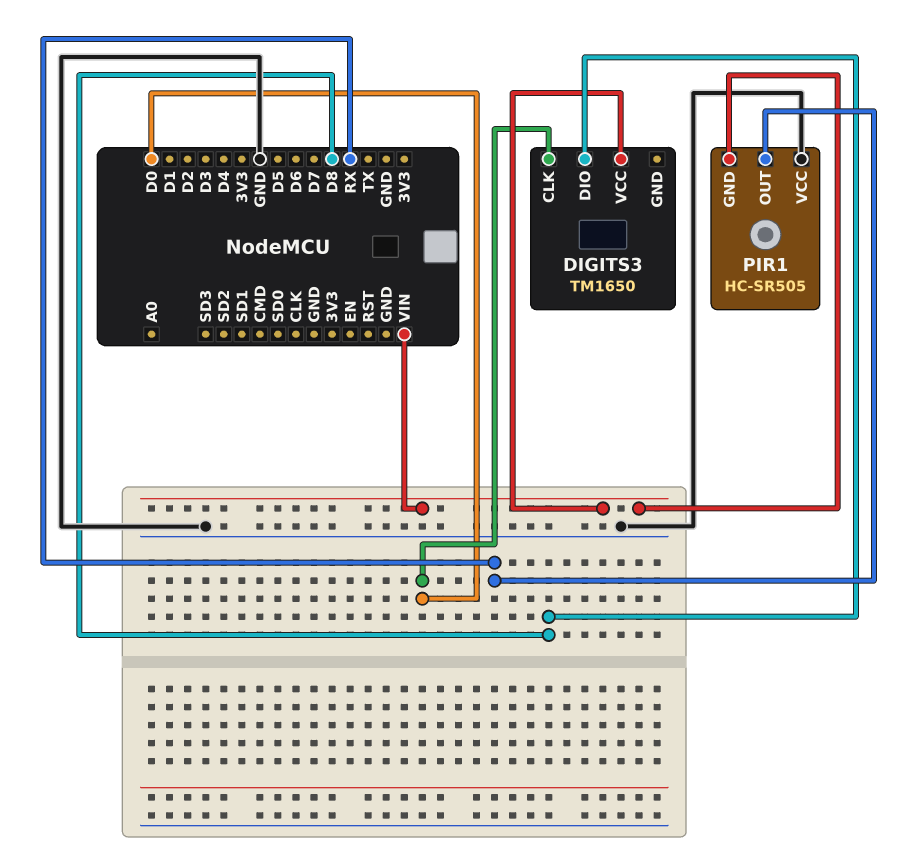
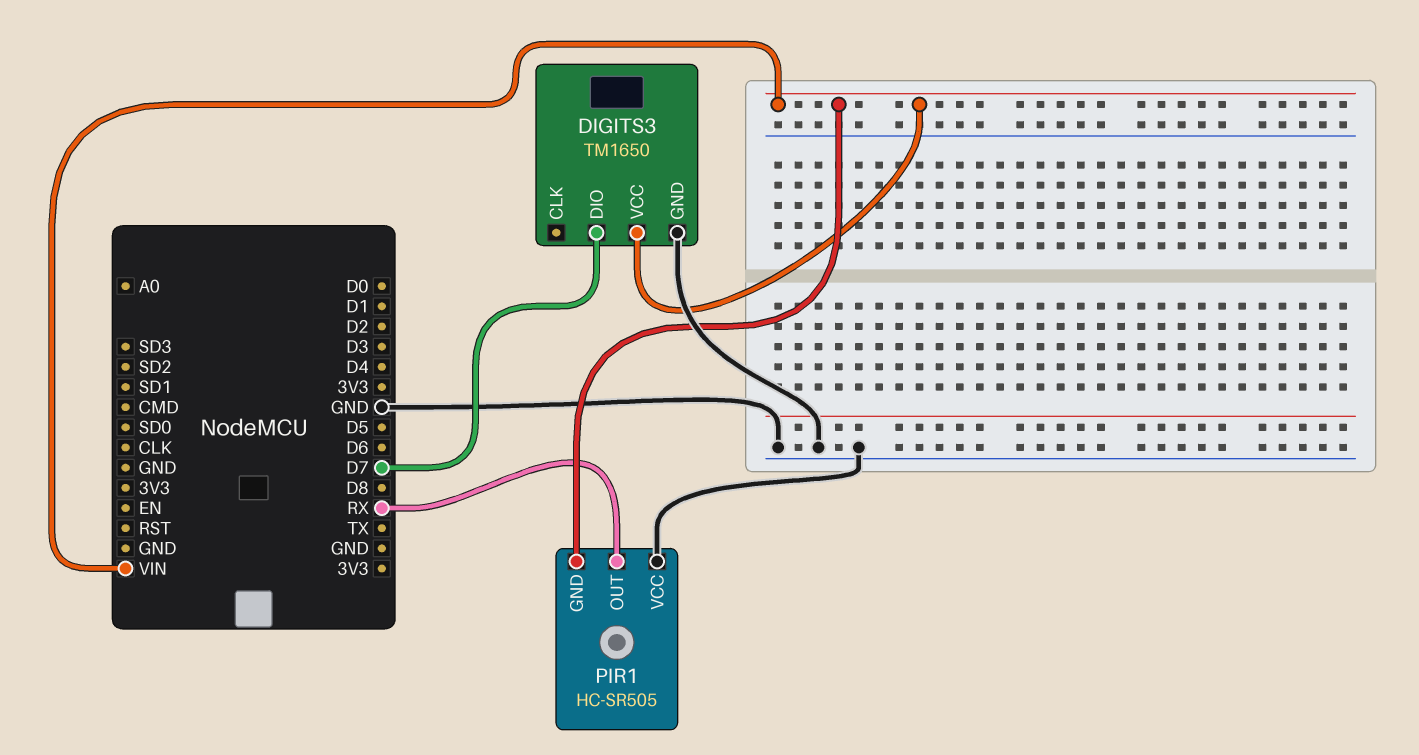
DIGITS3 pin CLK: D0 -> none
DIGITS3 pin DIO: D8 -> D7
DIGITS3 pin GND: none -> GND

